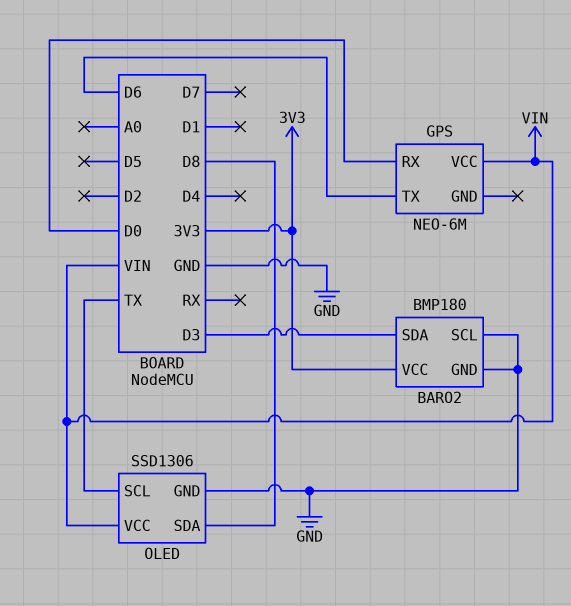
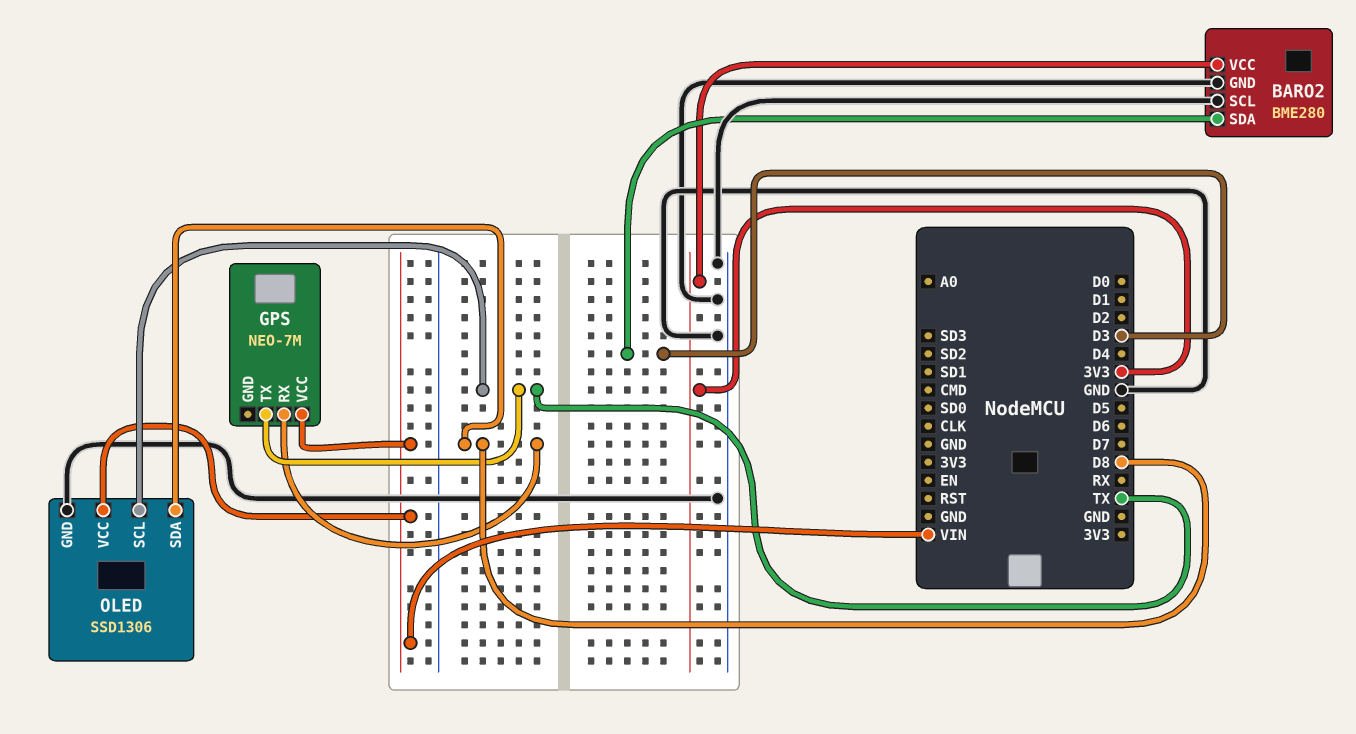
BARO2: BMP180 -> BME280
GPS: NEO-6M -> NEO-7M
GPS pin RX: D0 -> D8
GPS pin TX: D6 -> TX

